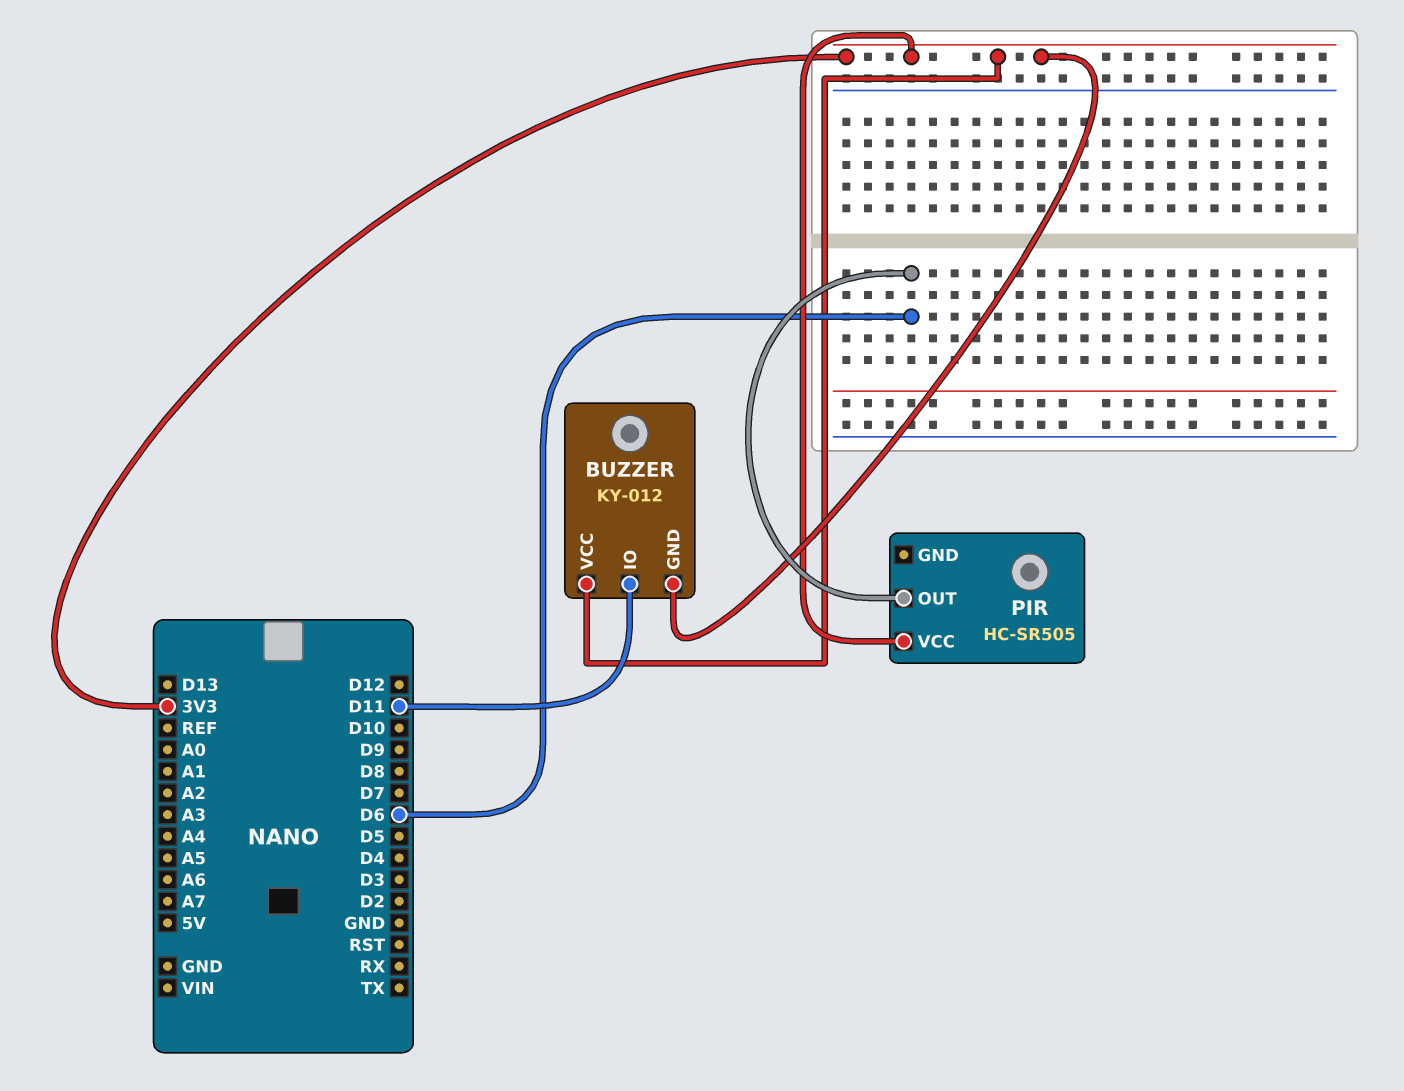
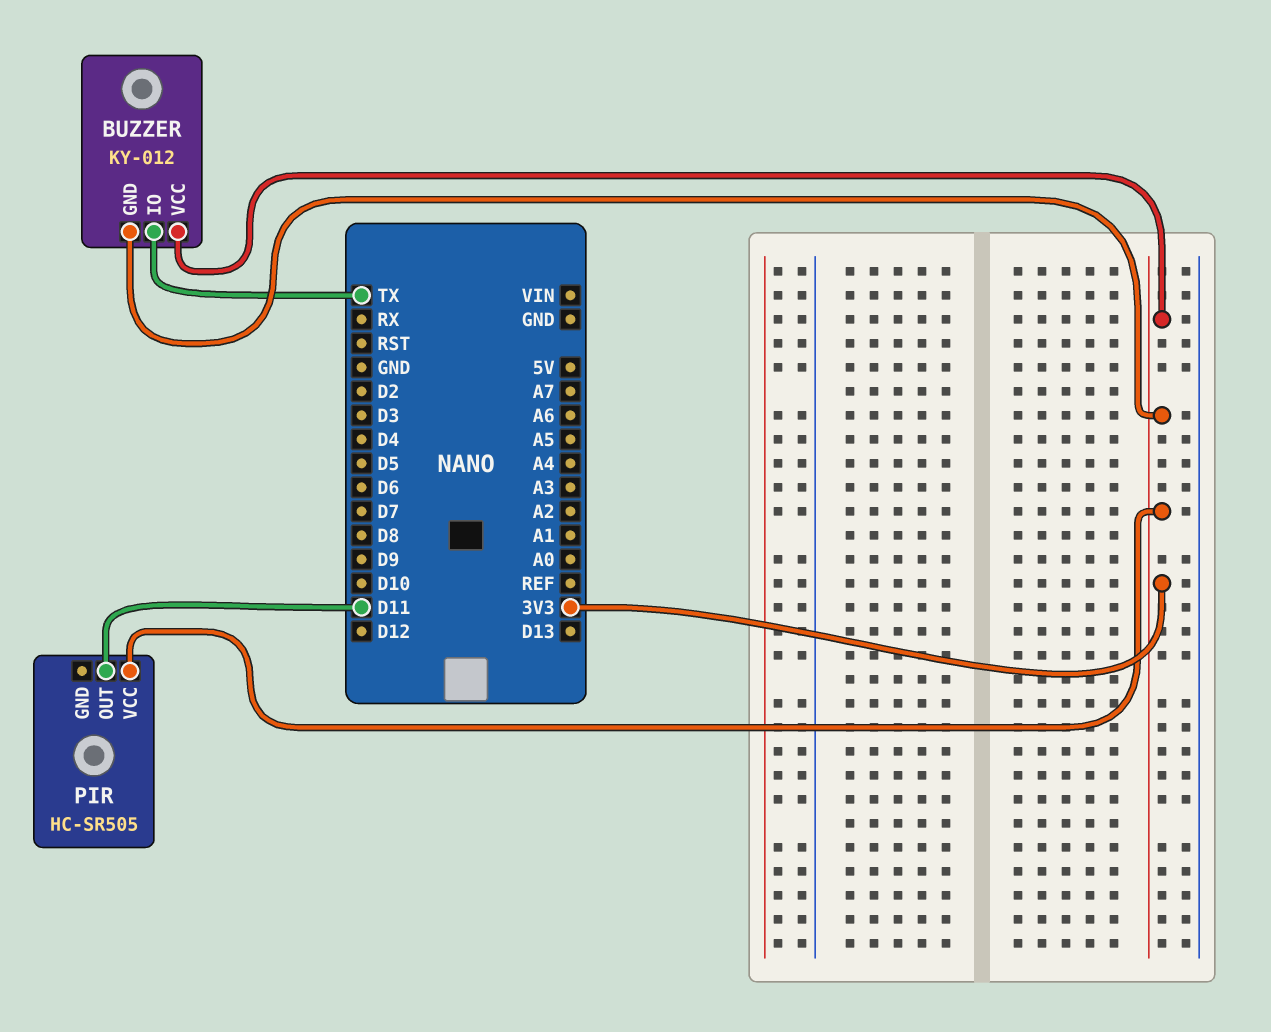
BUZZER pin IO: D11 -> TX
PIR pin OUT: D6 -> D11

